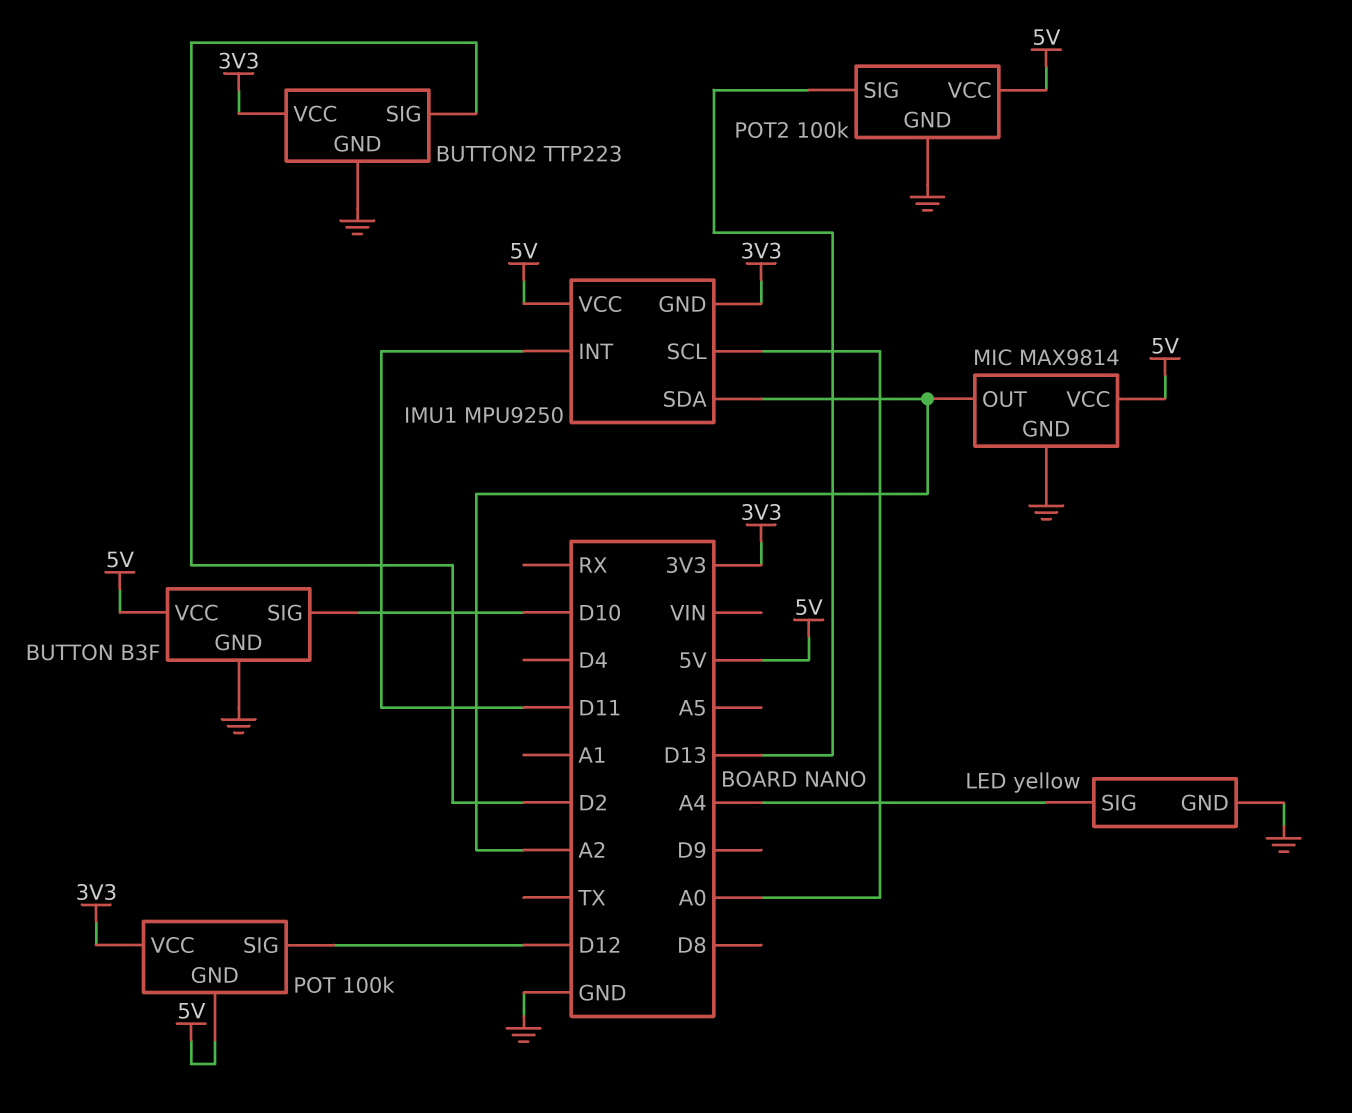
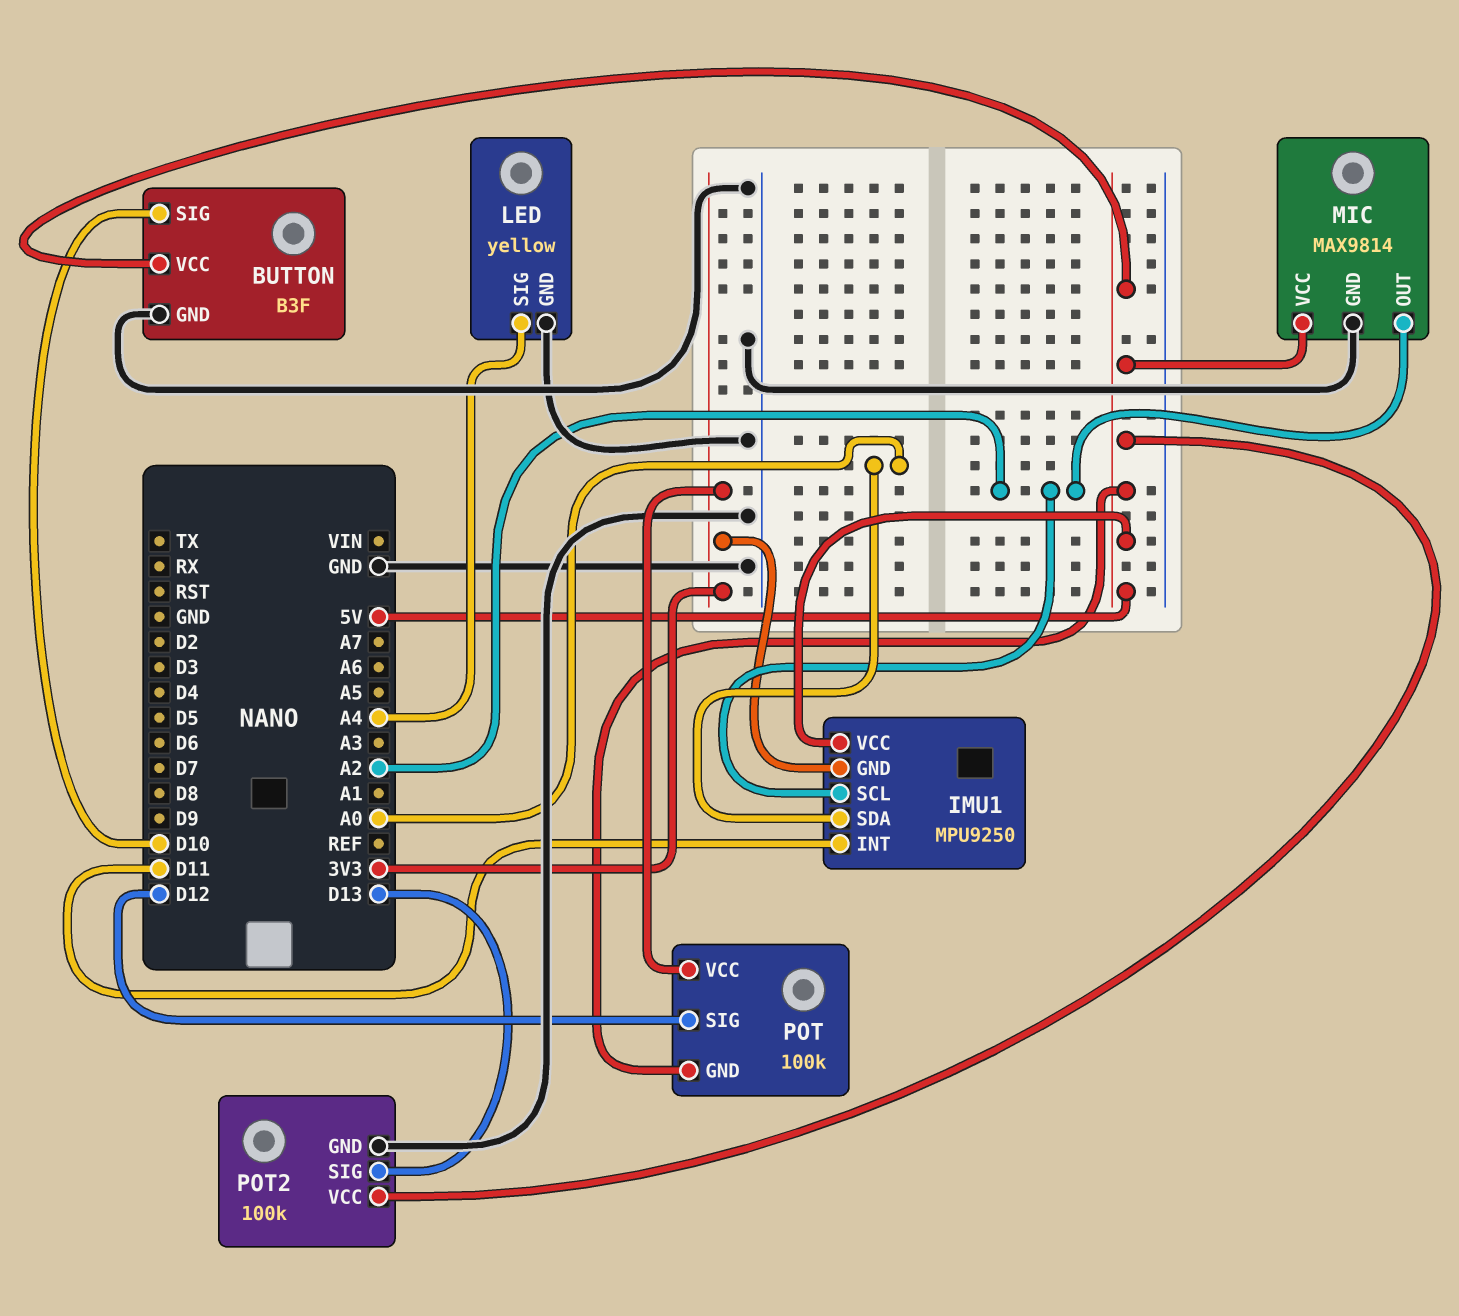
BUTTON2: TTP223 -> none
BUTTON2 pin GND: GND -> none
BUTTON2 pin SIG: D2 -> none
BUTTON2 pin VCC: 3V3 -> none
IMU1 pin SCL: A0 -> A2
IMU1 pin SDA: A2 -> A0

